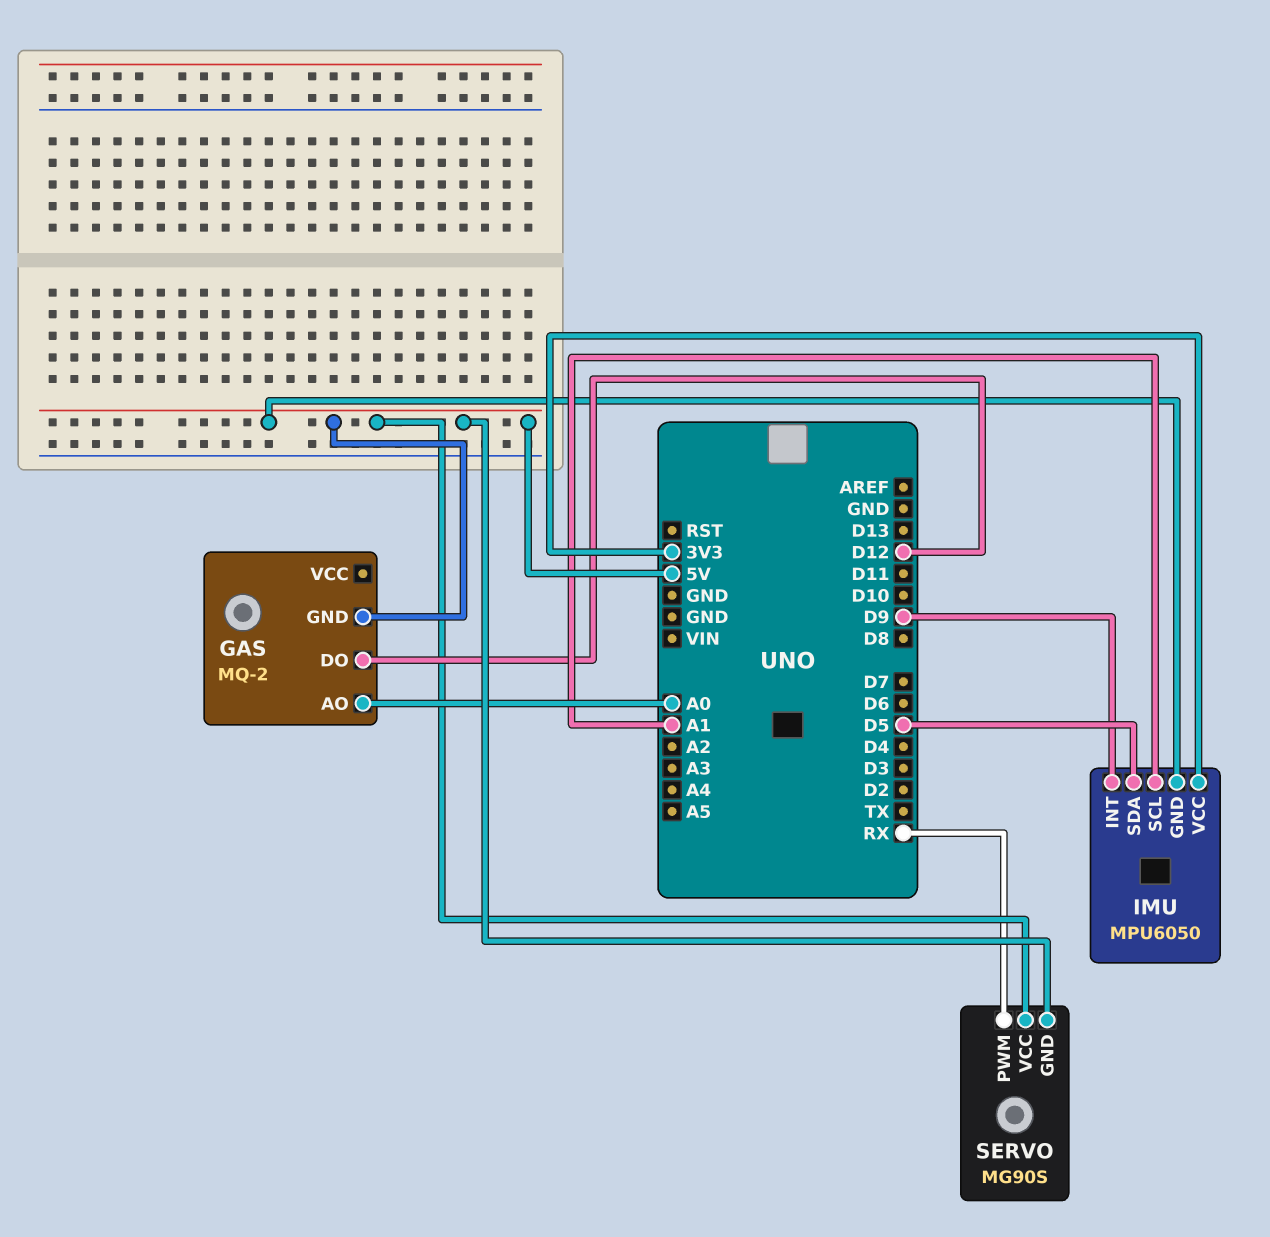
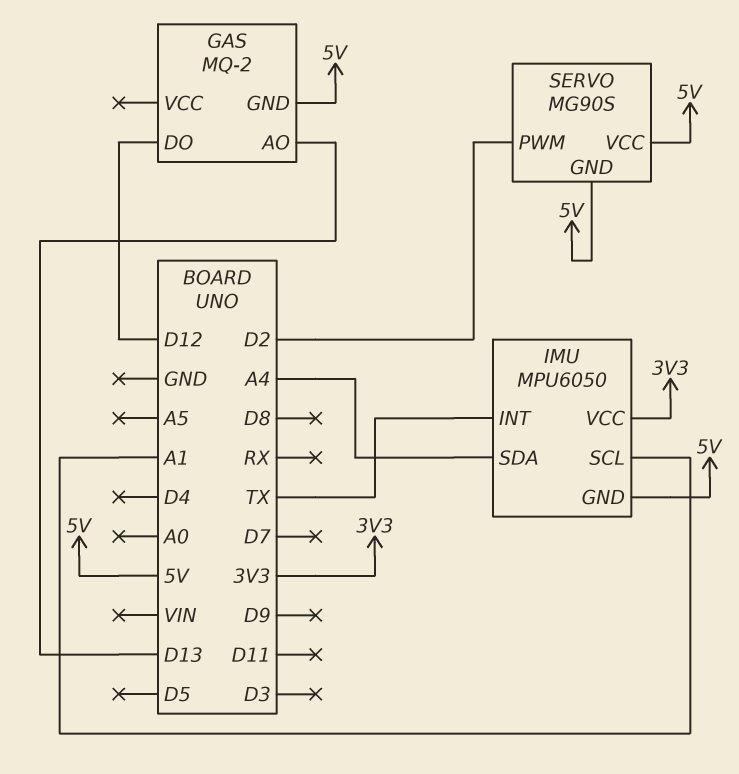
GAS pin AO: A0 -> D13
IMU pin INT: D9 -> TX
IMU pin SDA: D5 -> A4
SERVO pin PWM: RX -> D2

